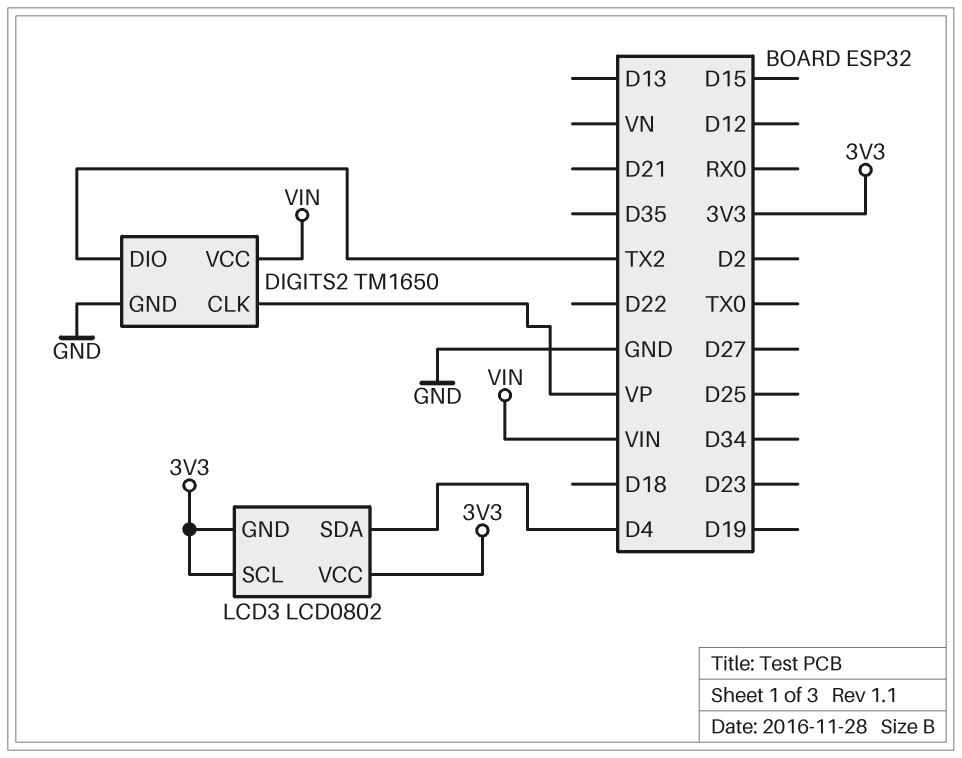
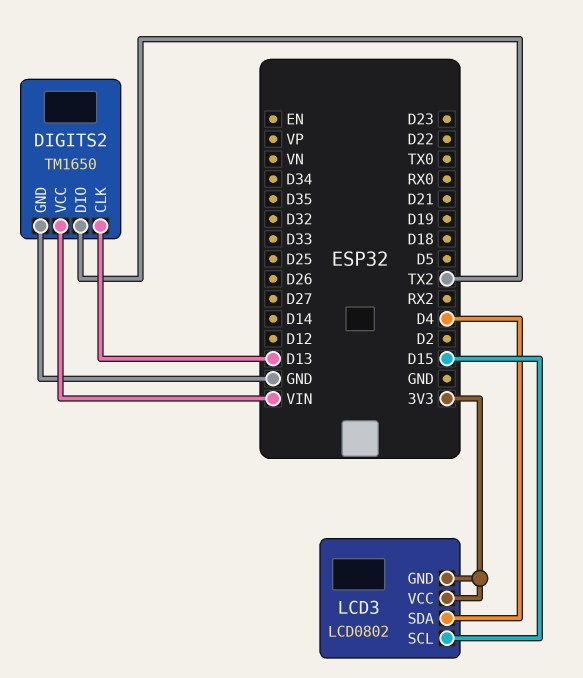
DIGITS2 pin CLK: VP -> D13
LCD3 pin SCL: 3V3 -> D15

